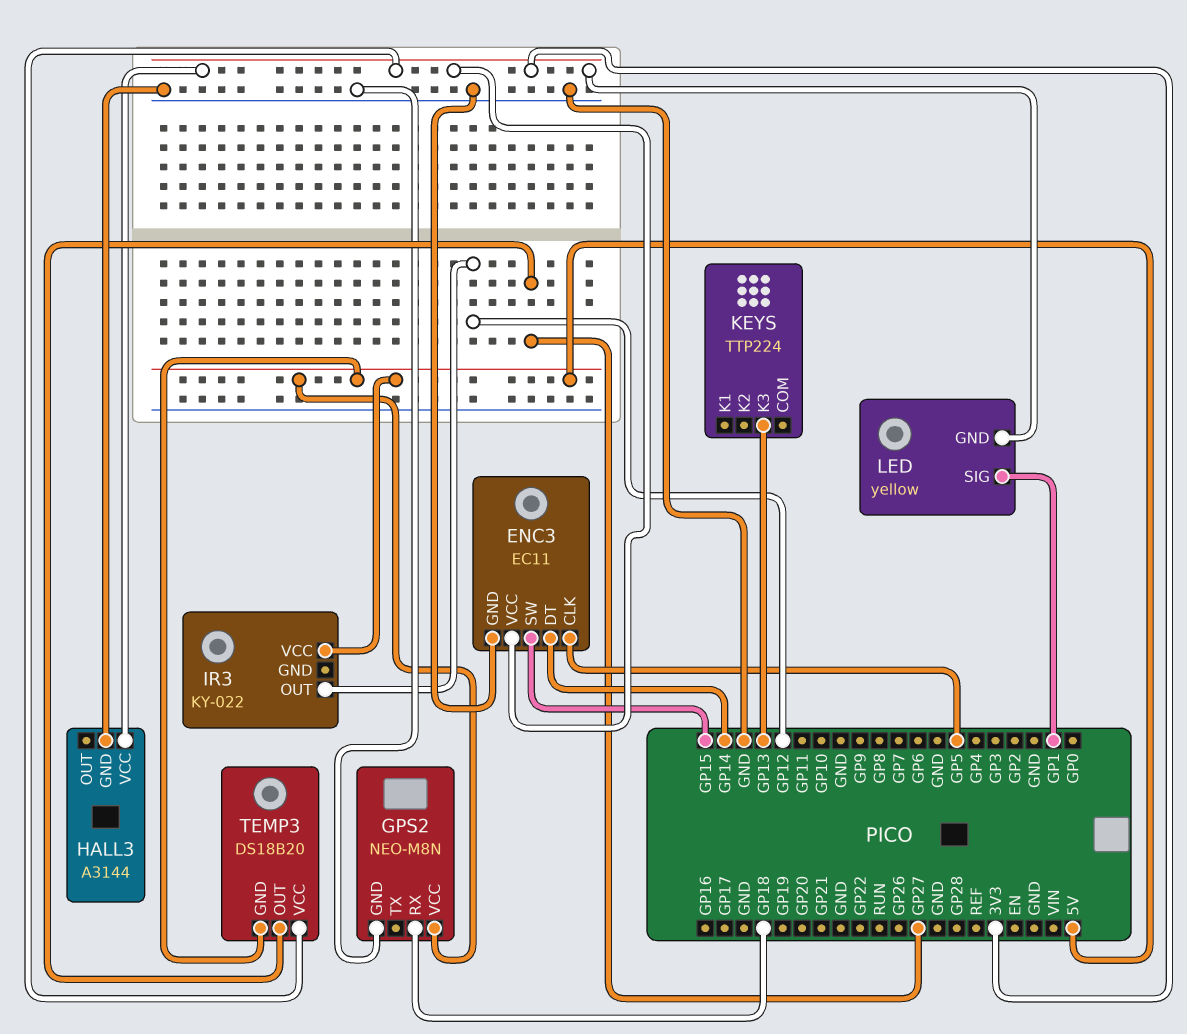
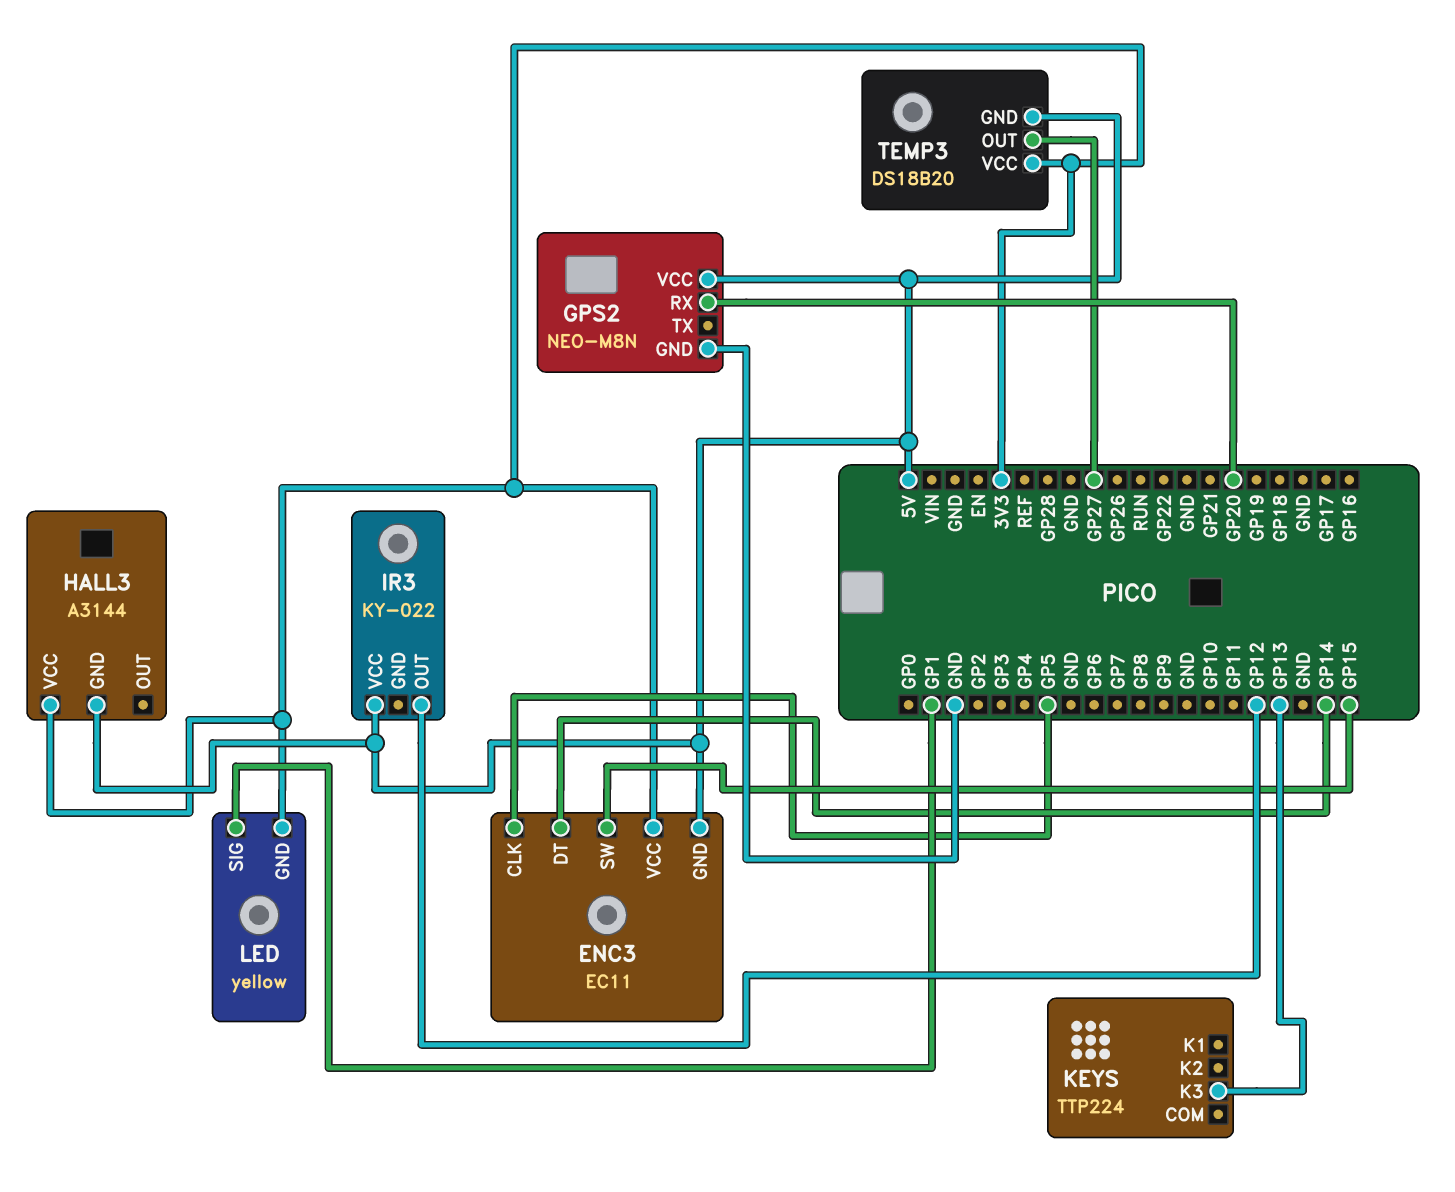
ENC3 pin GND: GND -> 5V
GPS2 pin RX: GP18 -> GP20
HALL3 pin GND: GND -> 5V

